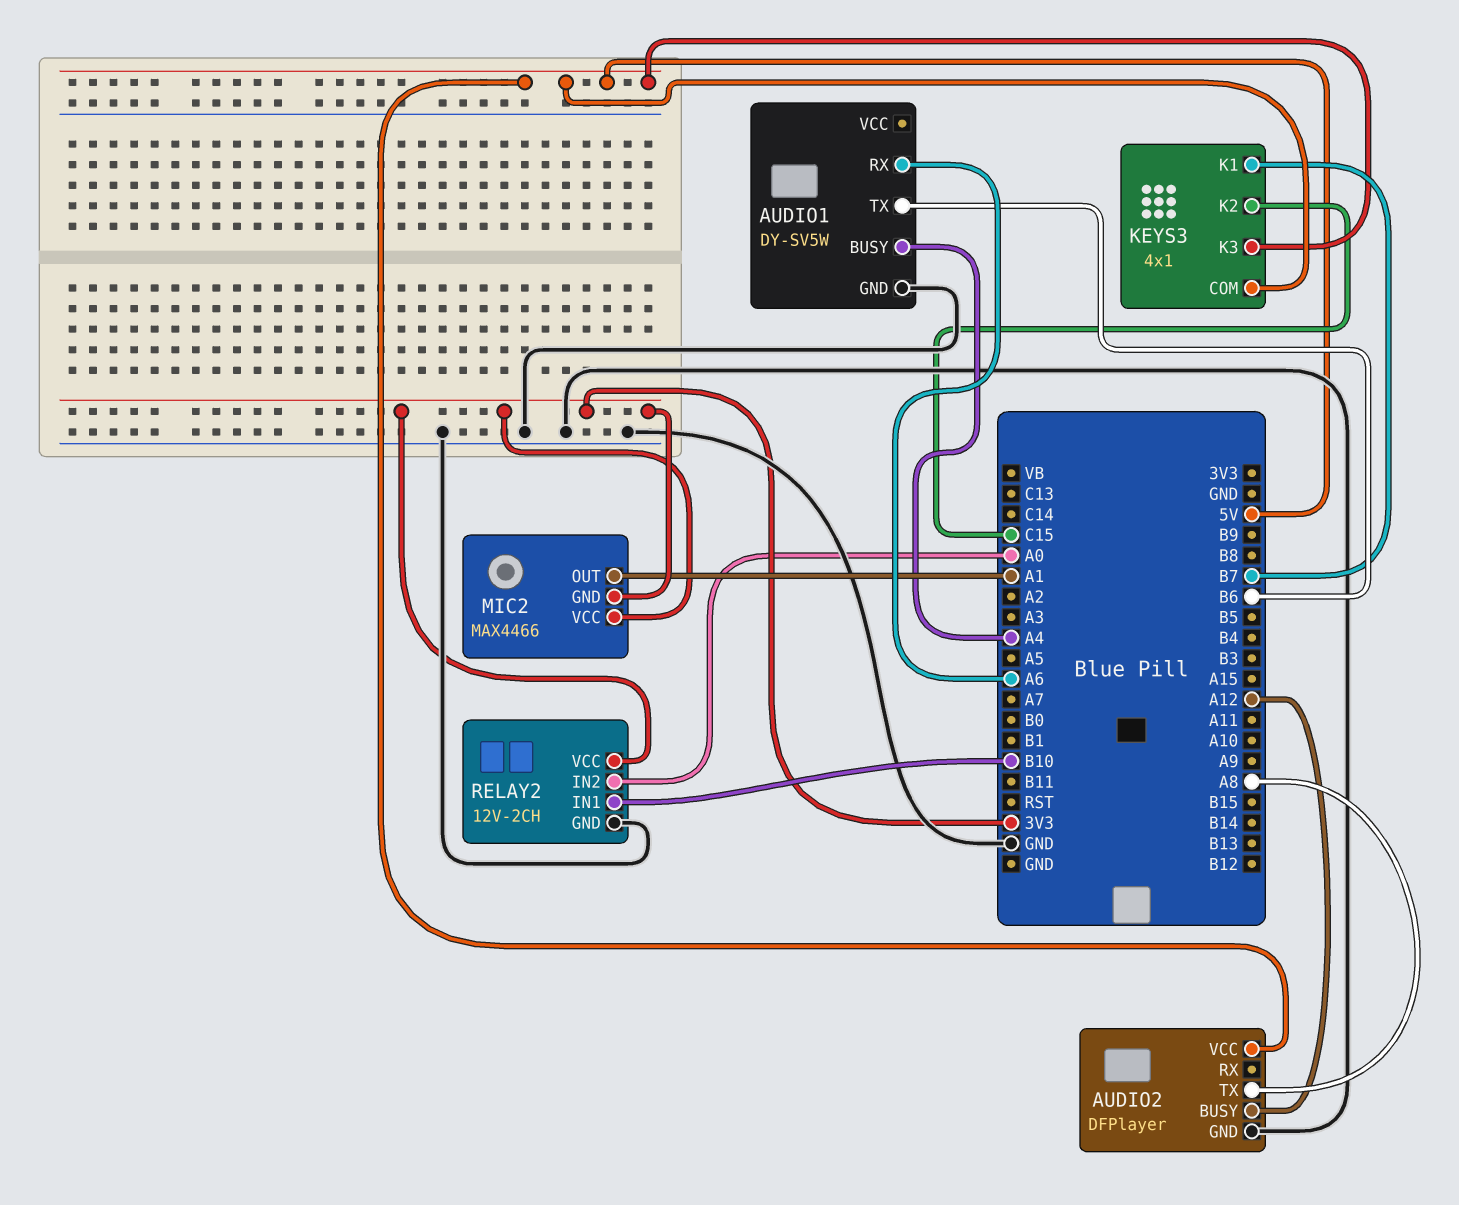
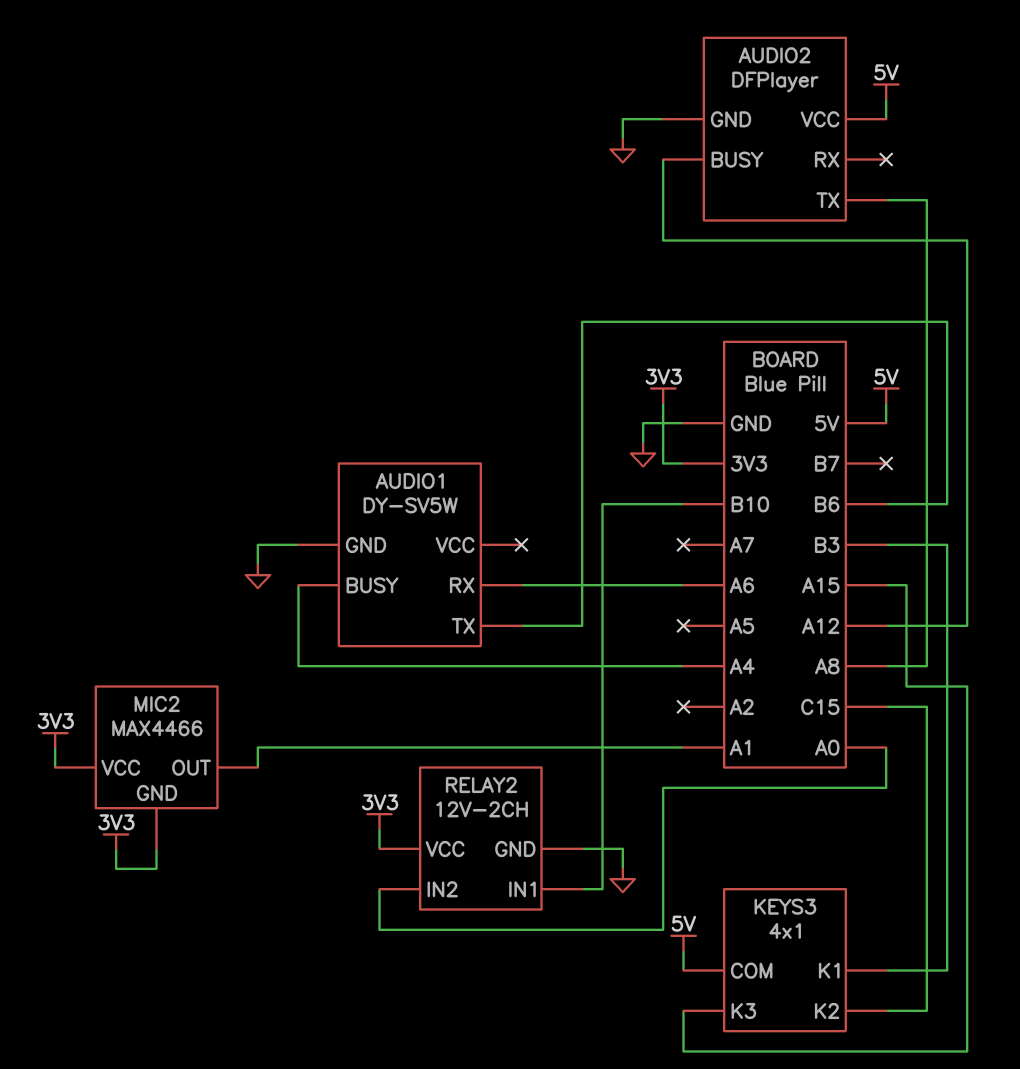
KEYS3 pin K1: B7 -> B3
KEYS3 pin K3: 5V -> A15

